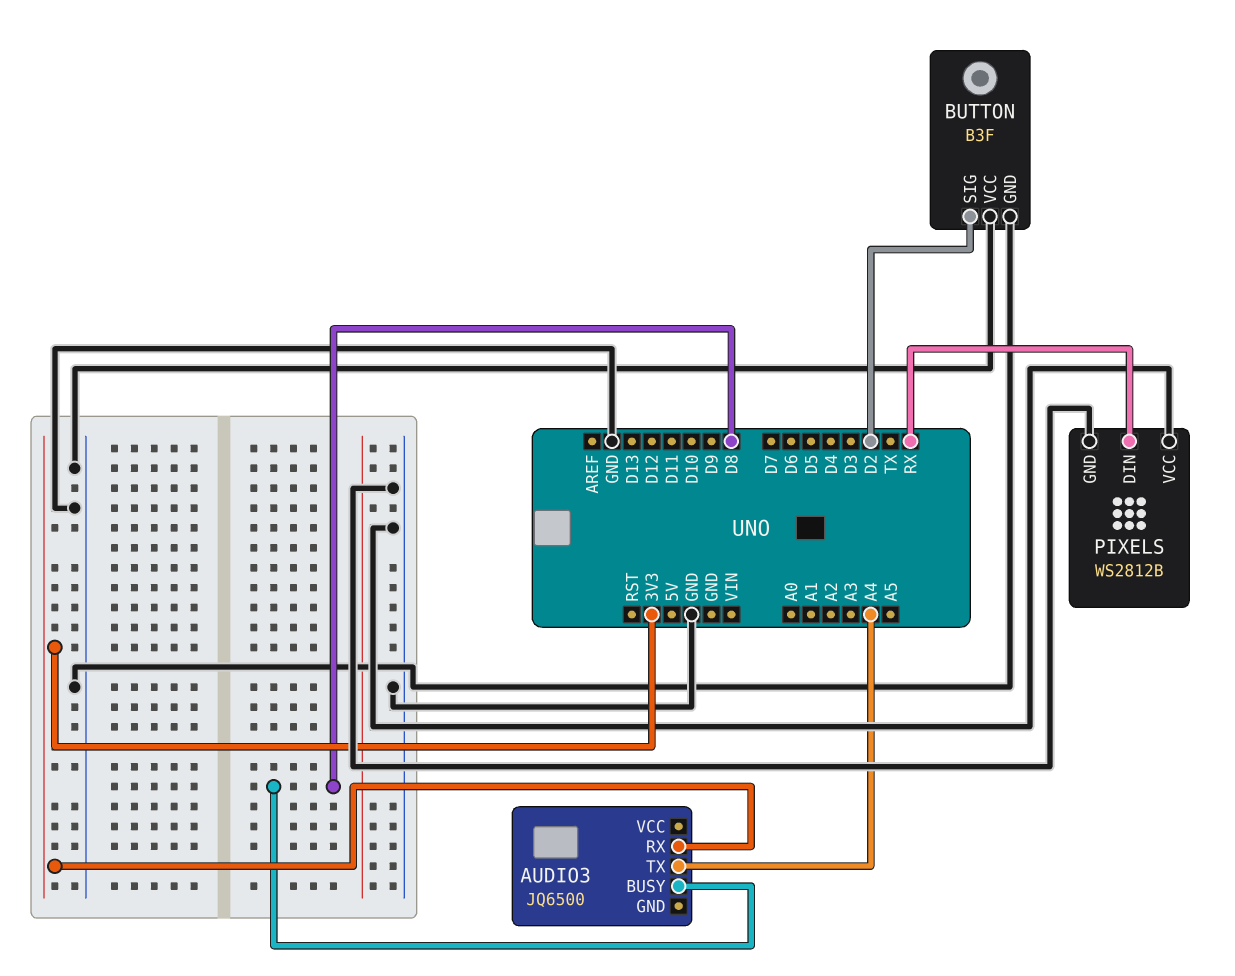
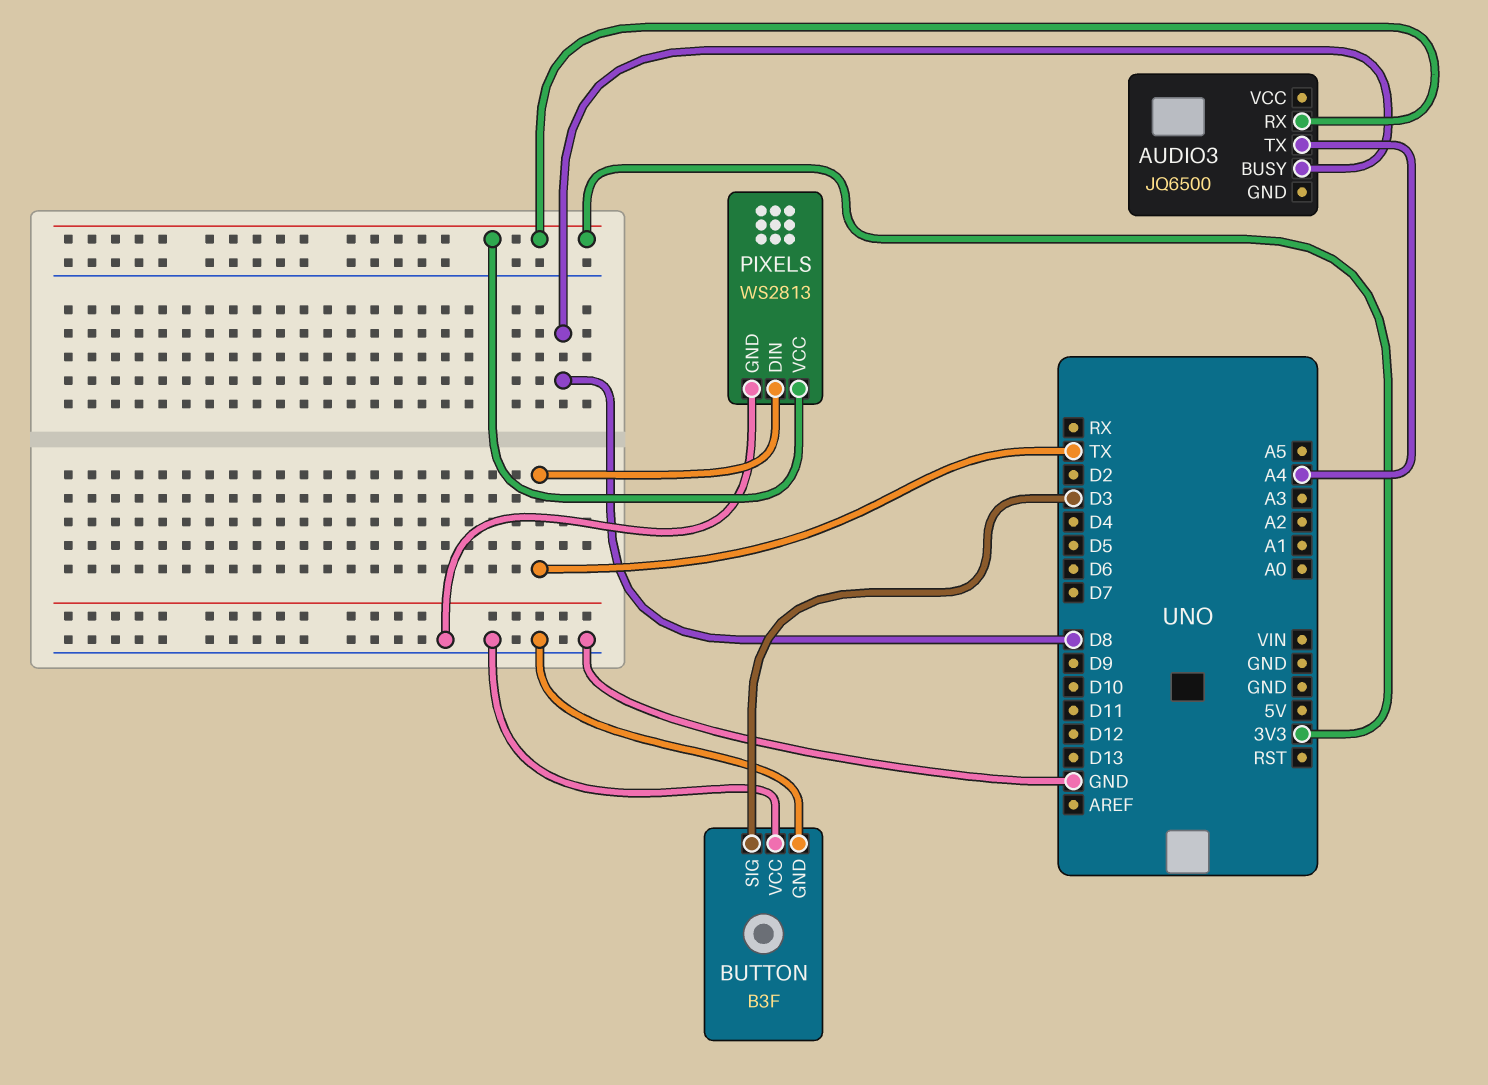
BUTTON pin SIG: D2 -> D3
PIXELS: WS2812B -> WS2813
PIXELS pin DIN: RX -> TX
PIXELS pin VCC: GND -> 3V3

